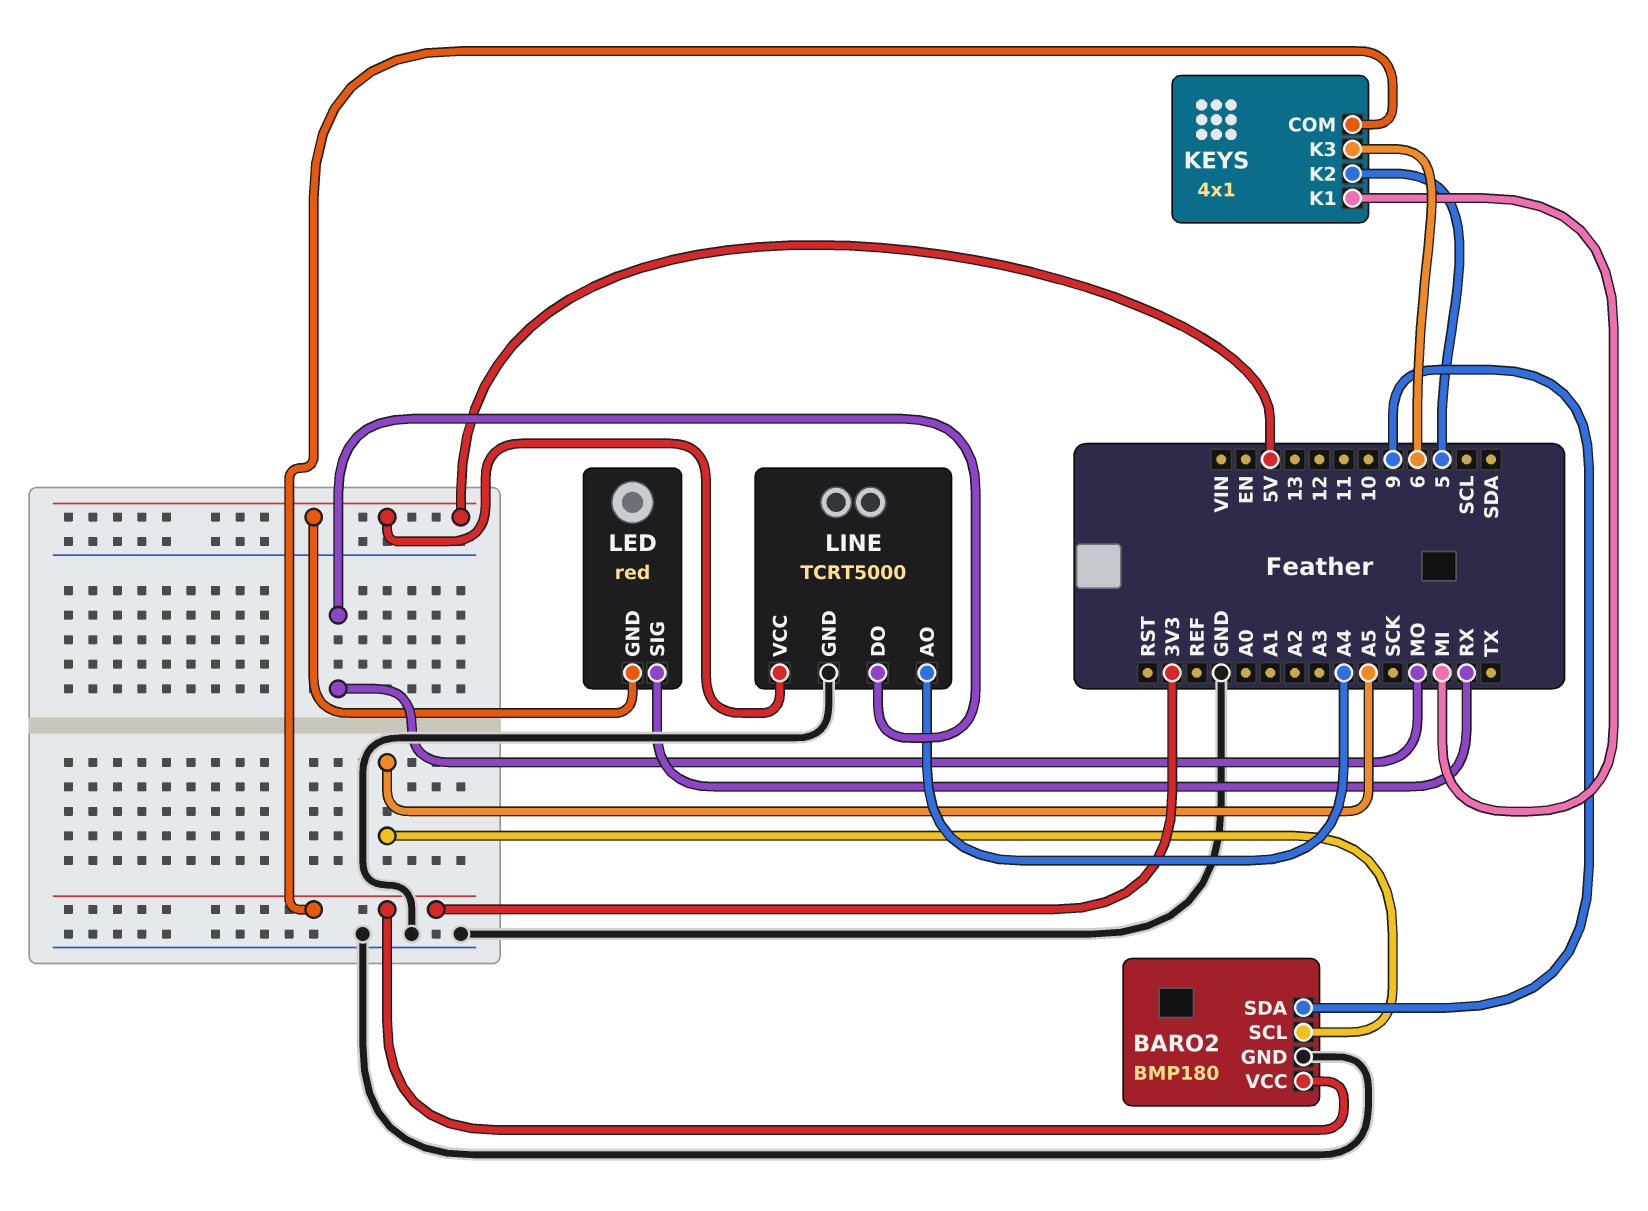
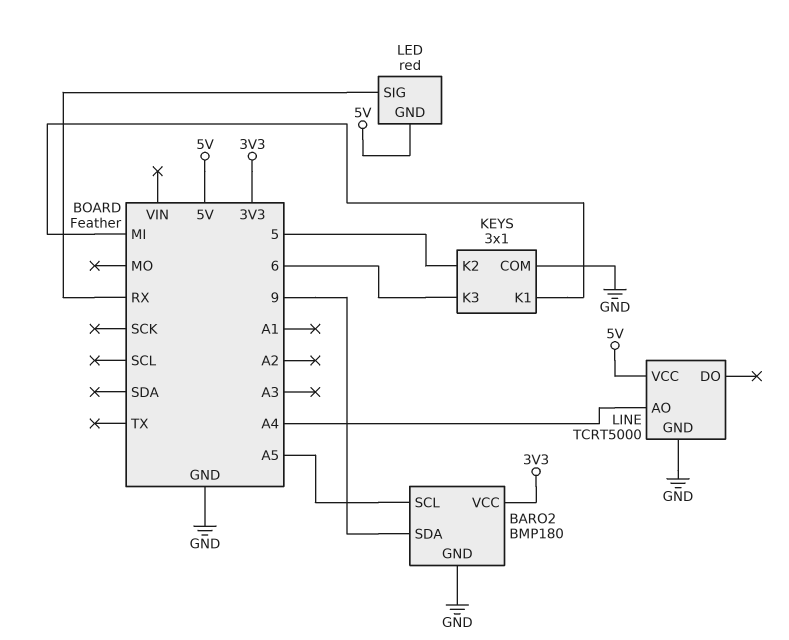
KEYS: 4x1 -> 3x1
KEYS pin COM: 3V3 -> GND
LINE pin DO: MO -> none

